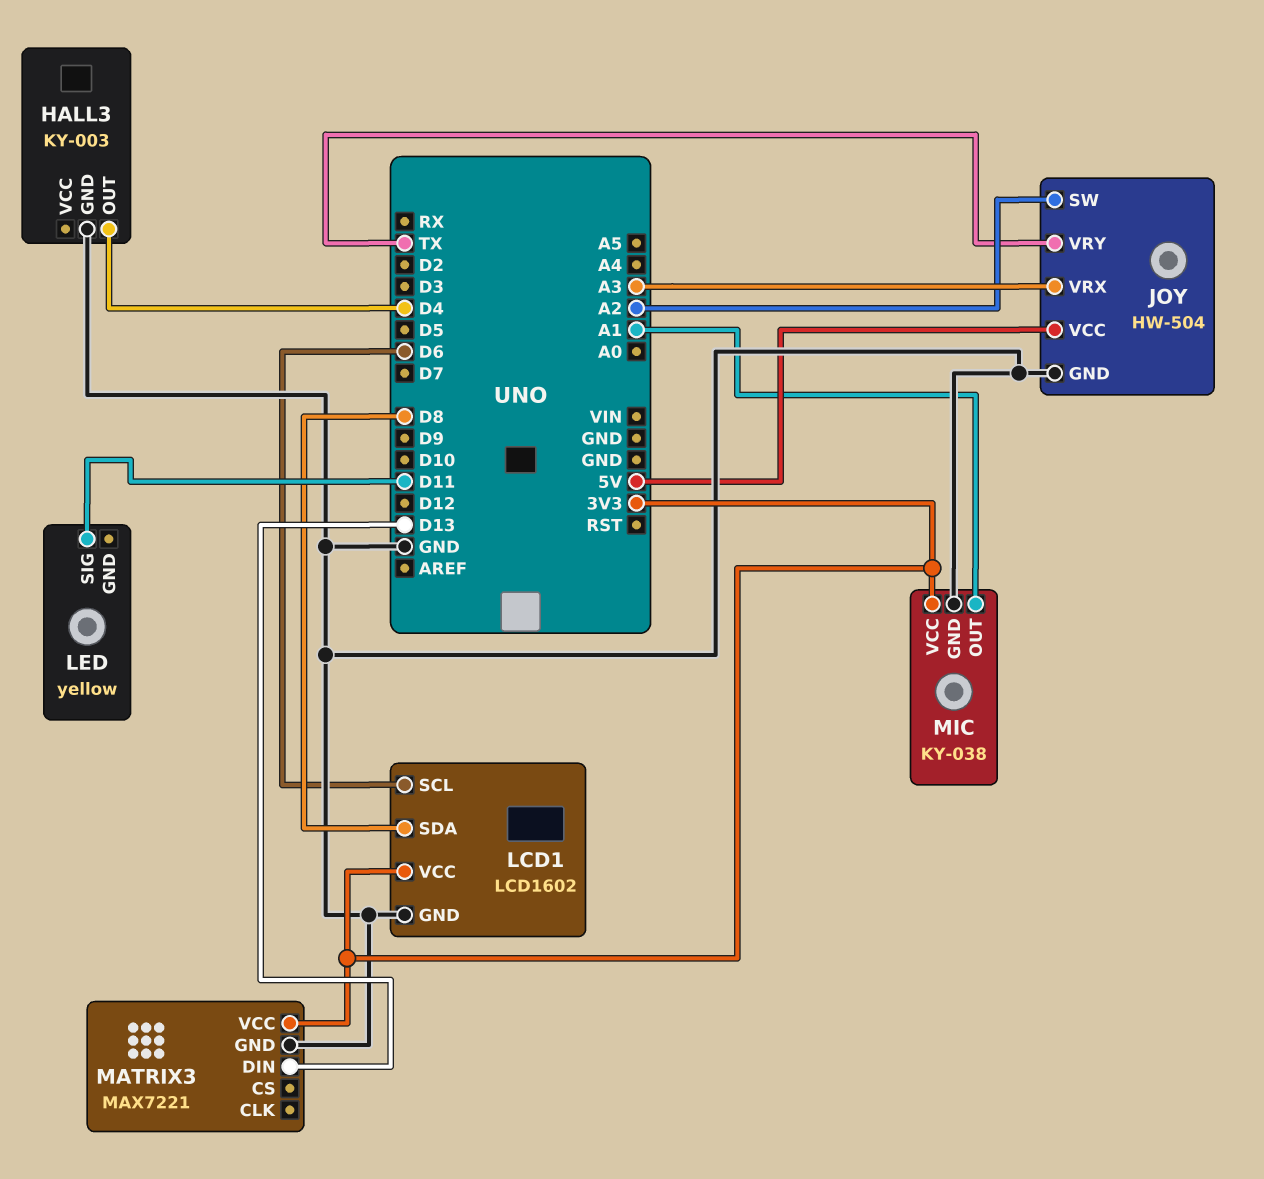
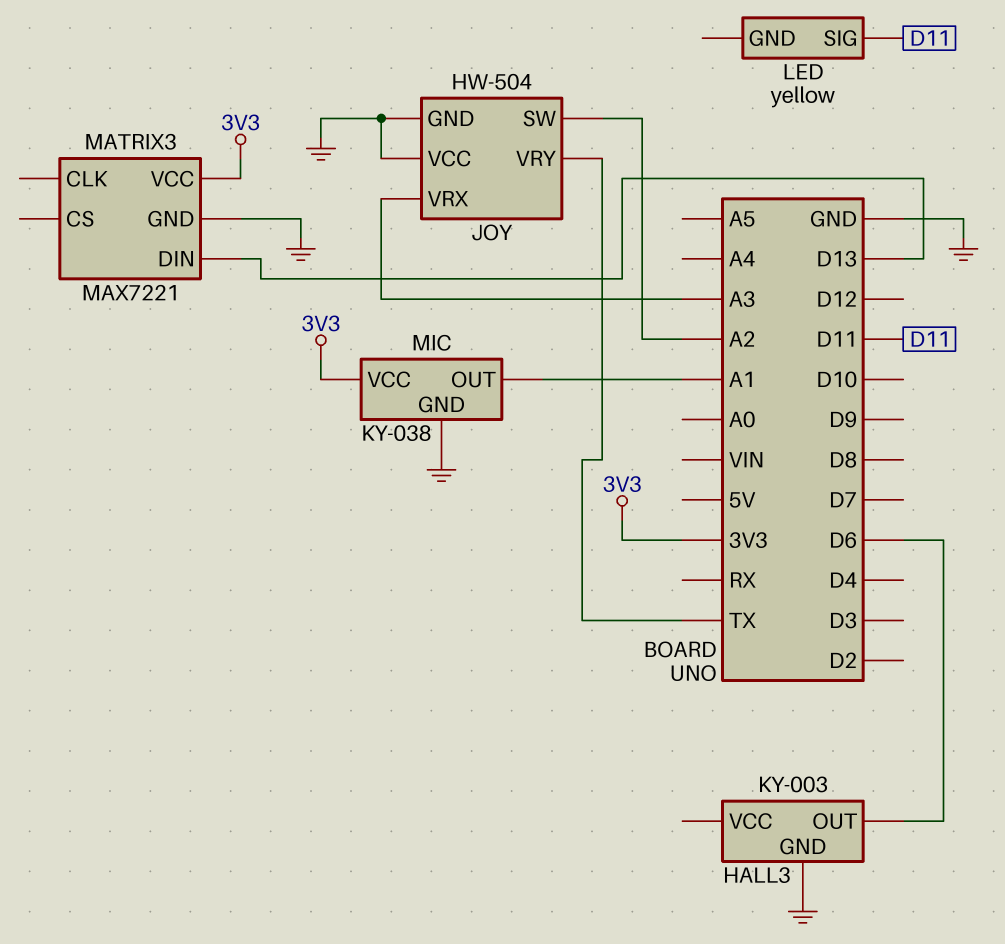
HALL3 pin OUT: D4 -> D6
JOY pin VCC: 5V -> GND
LCD1: LCD1602 -> none
LCD1 pin GND: GND -> none
LCD1 pin SCL: D6 -> none
LCD1 pin SDA: D8 -> none
LCD1 pin VCC: 3V3 -> none

